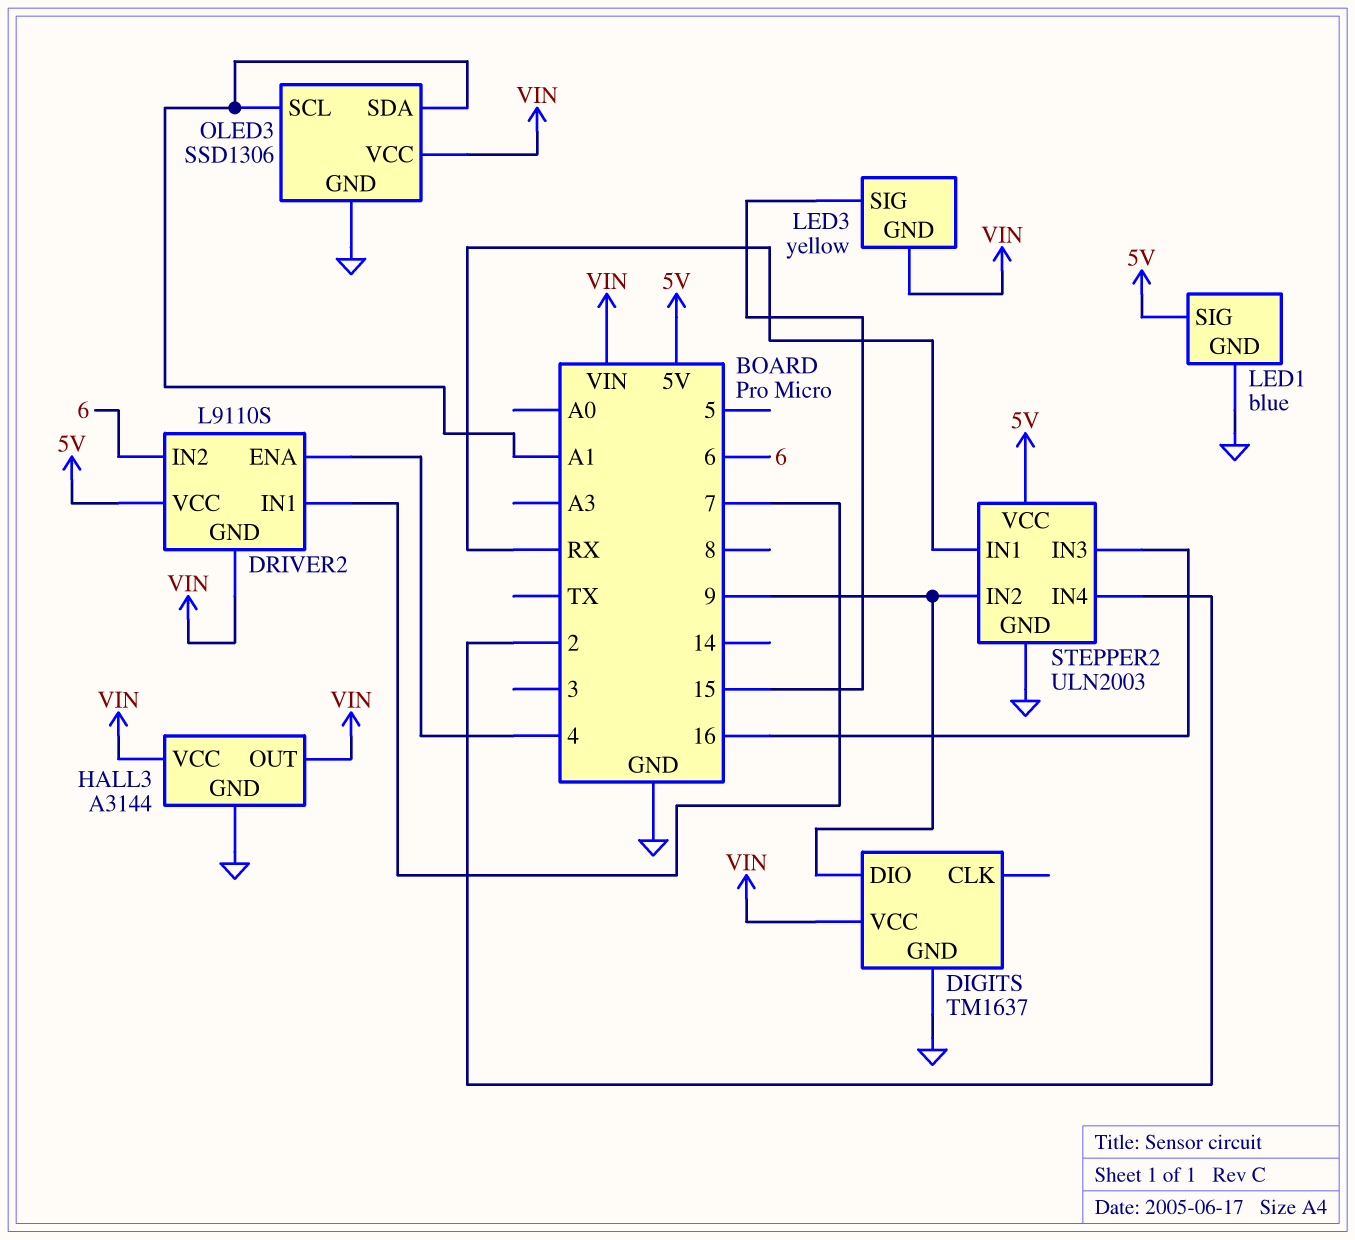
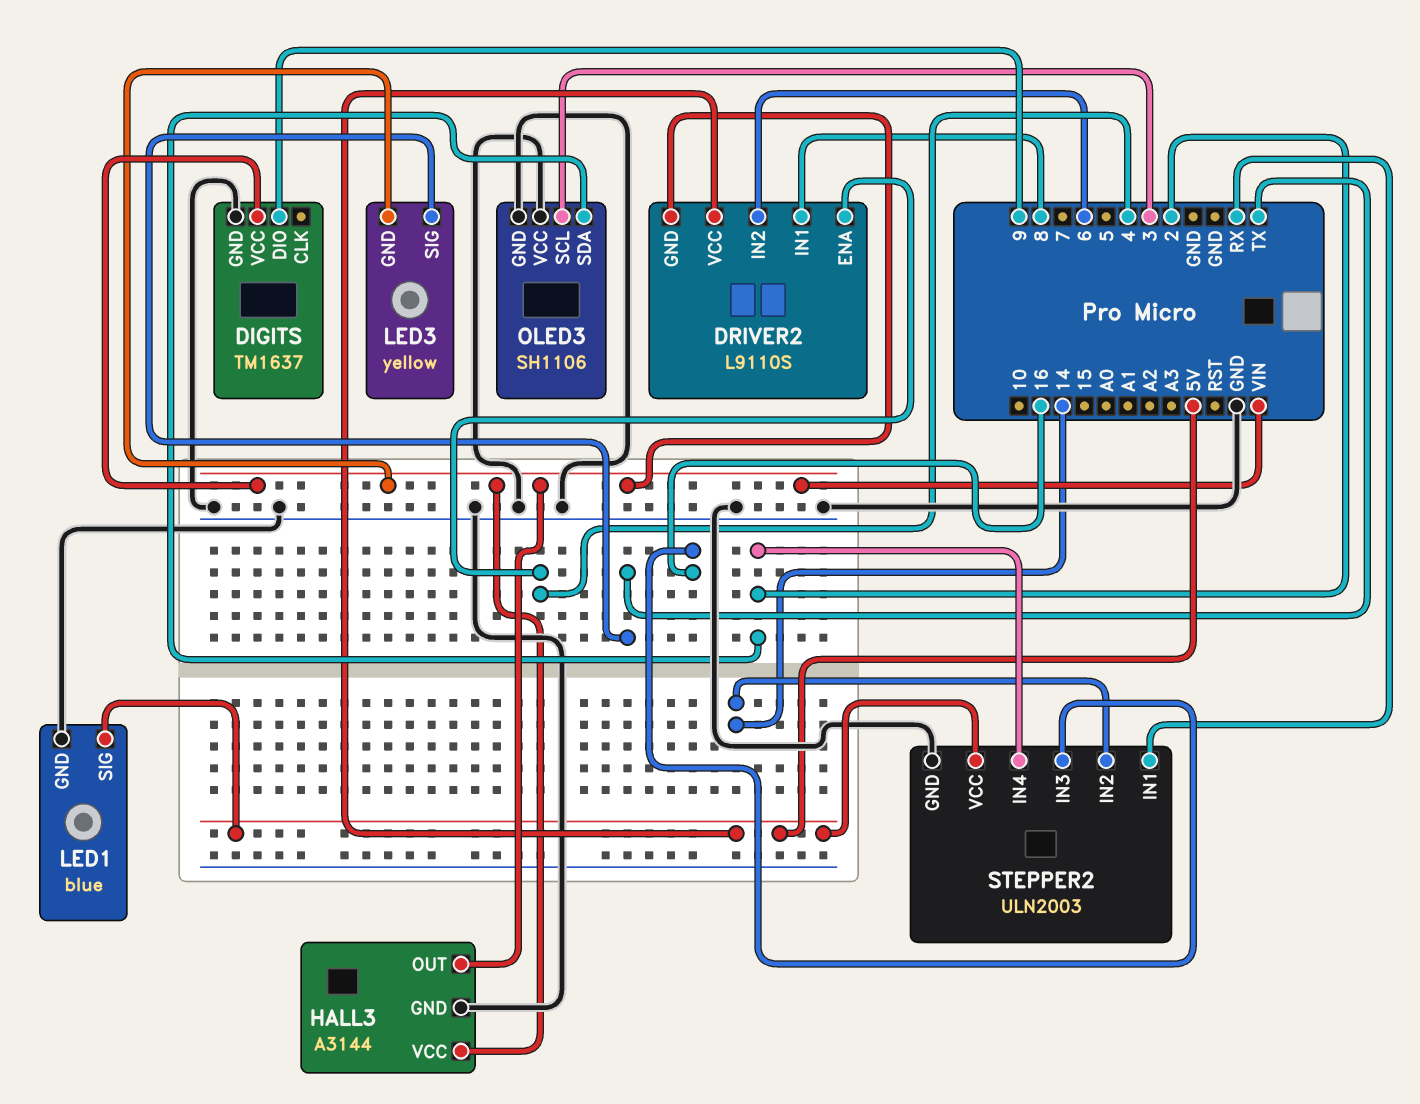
DRIVER2 pin IN1: 7 -> 8
LED3 pin SIG: 15 -> TX
OLED3: SSD1306 -> SH1106
OLED3 pin SCL: A1 -> 3
OLED3 pin SDA: A1 -> 2
OLED3 pin VCC: VIN -> GND
STEPPER2 pin IN2: 9 -> 14

